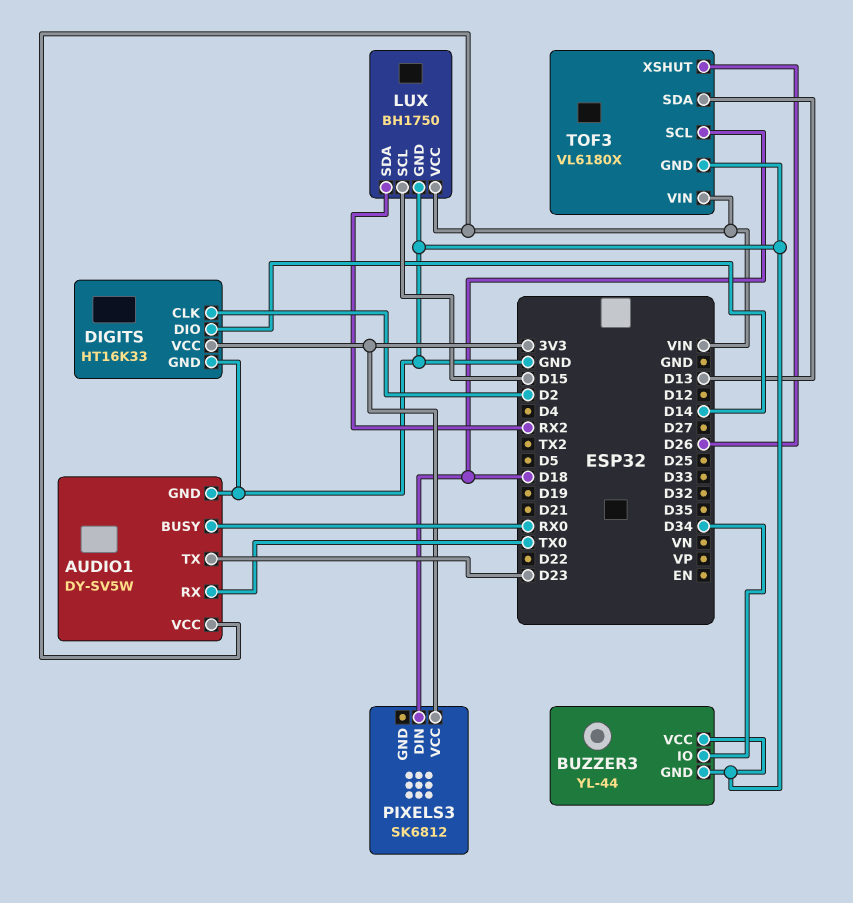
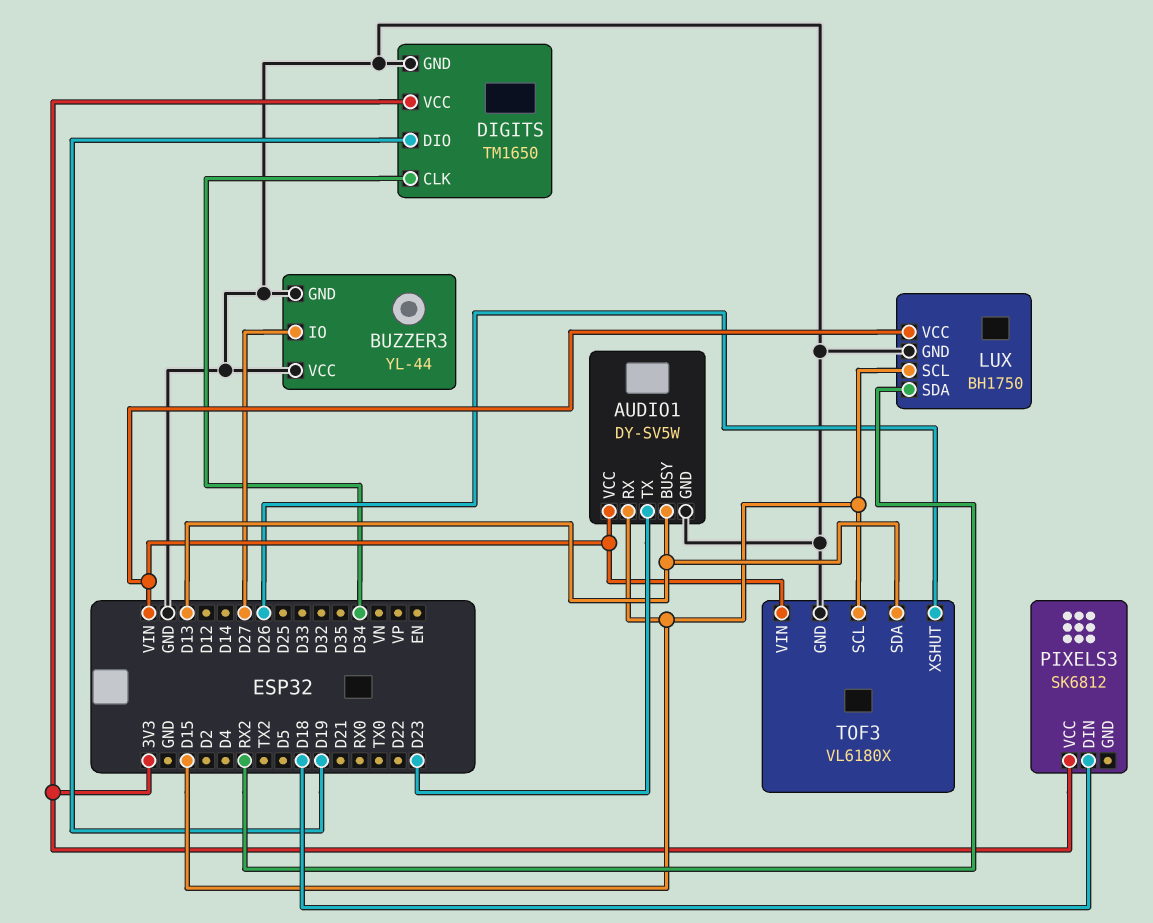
AUDIO1 pin BUSY: RX0 -> D13
AUDIO1 pin RX: TX0 -> D15
BUZZER3 pin IO: D34 -> D27
DIGITS: HT16K33 -> TM1650
DIGITS pin CLK: D2 -> D34
DIGITS pin DIO: D14 -> D19
TOF3 pin SCL: D18 -> D15

